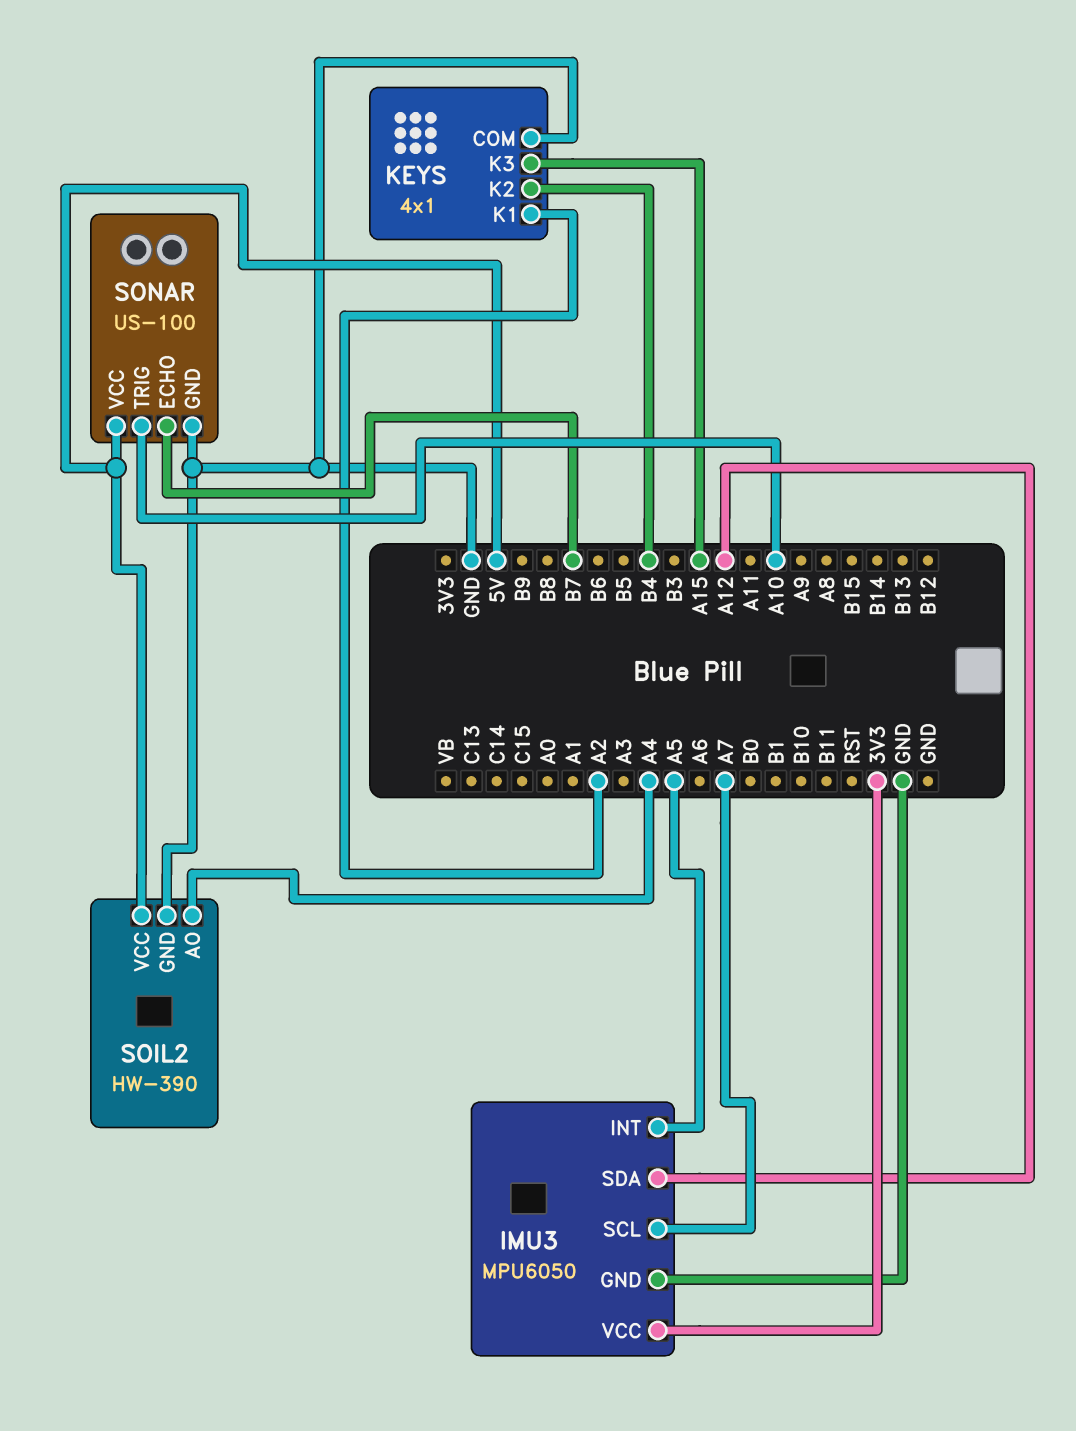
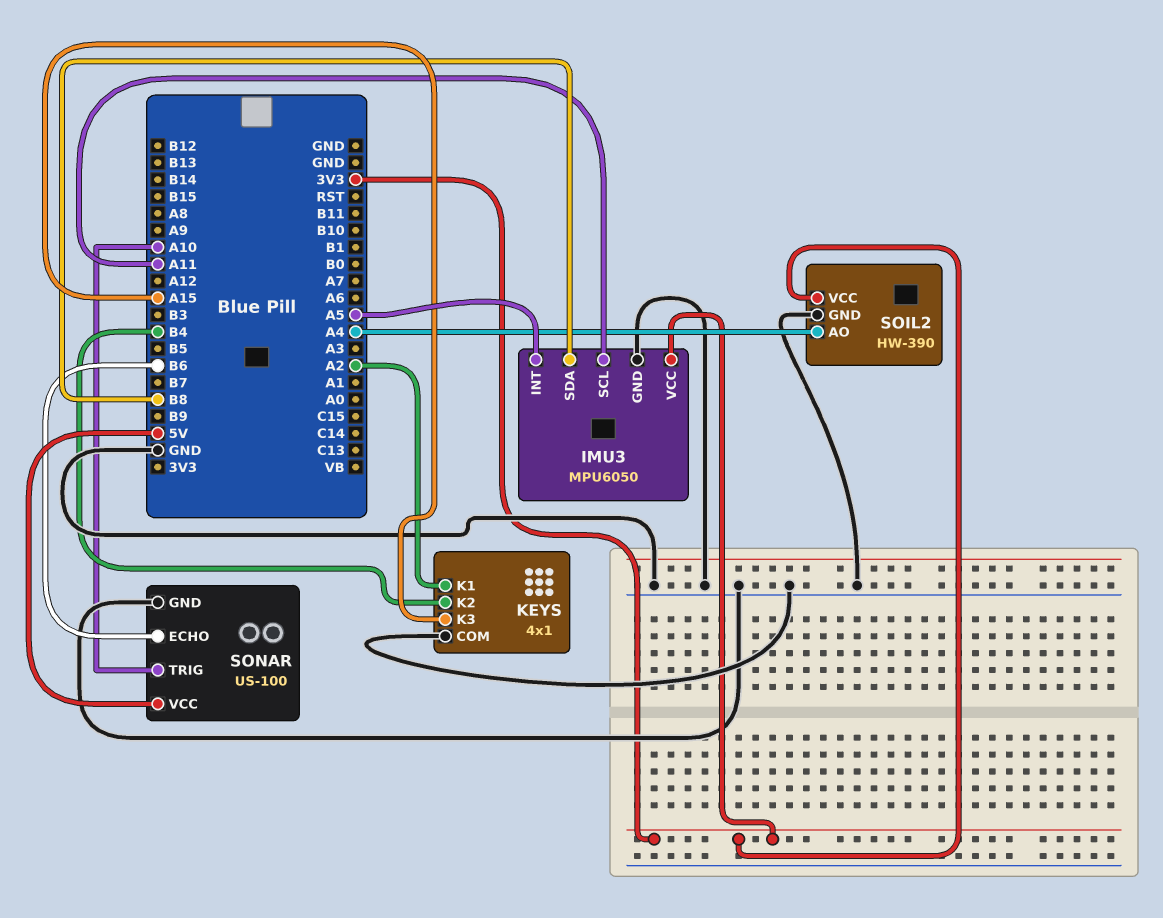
IMU3 pin SCL: A7 -> A11
IMU3 pin SDA: A12 -> B8
SOIL2 pin VCC: 5V -> 3V3
SONAR pin ECHO: B7 -> B6

